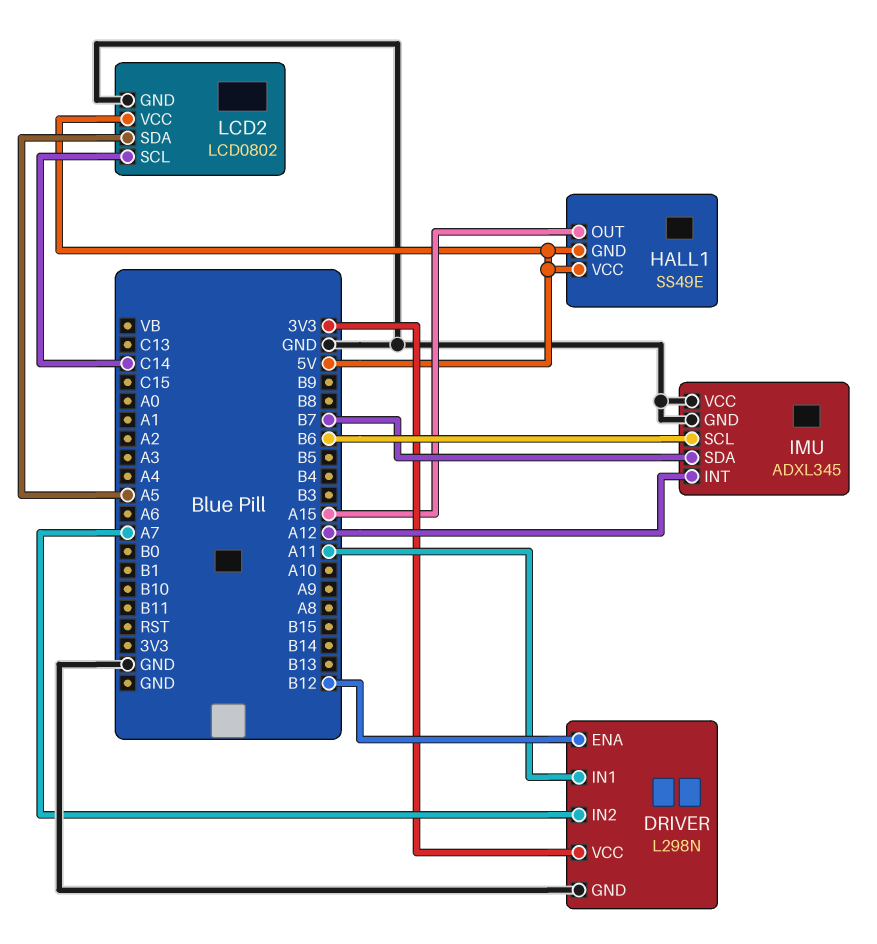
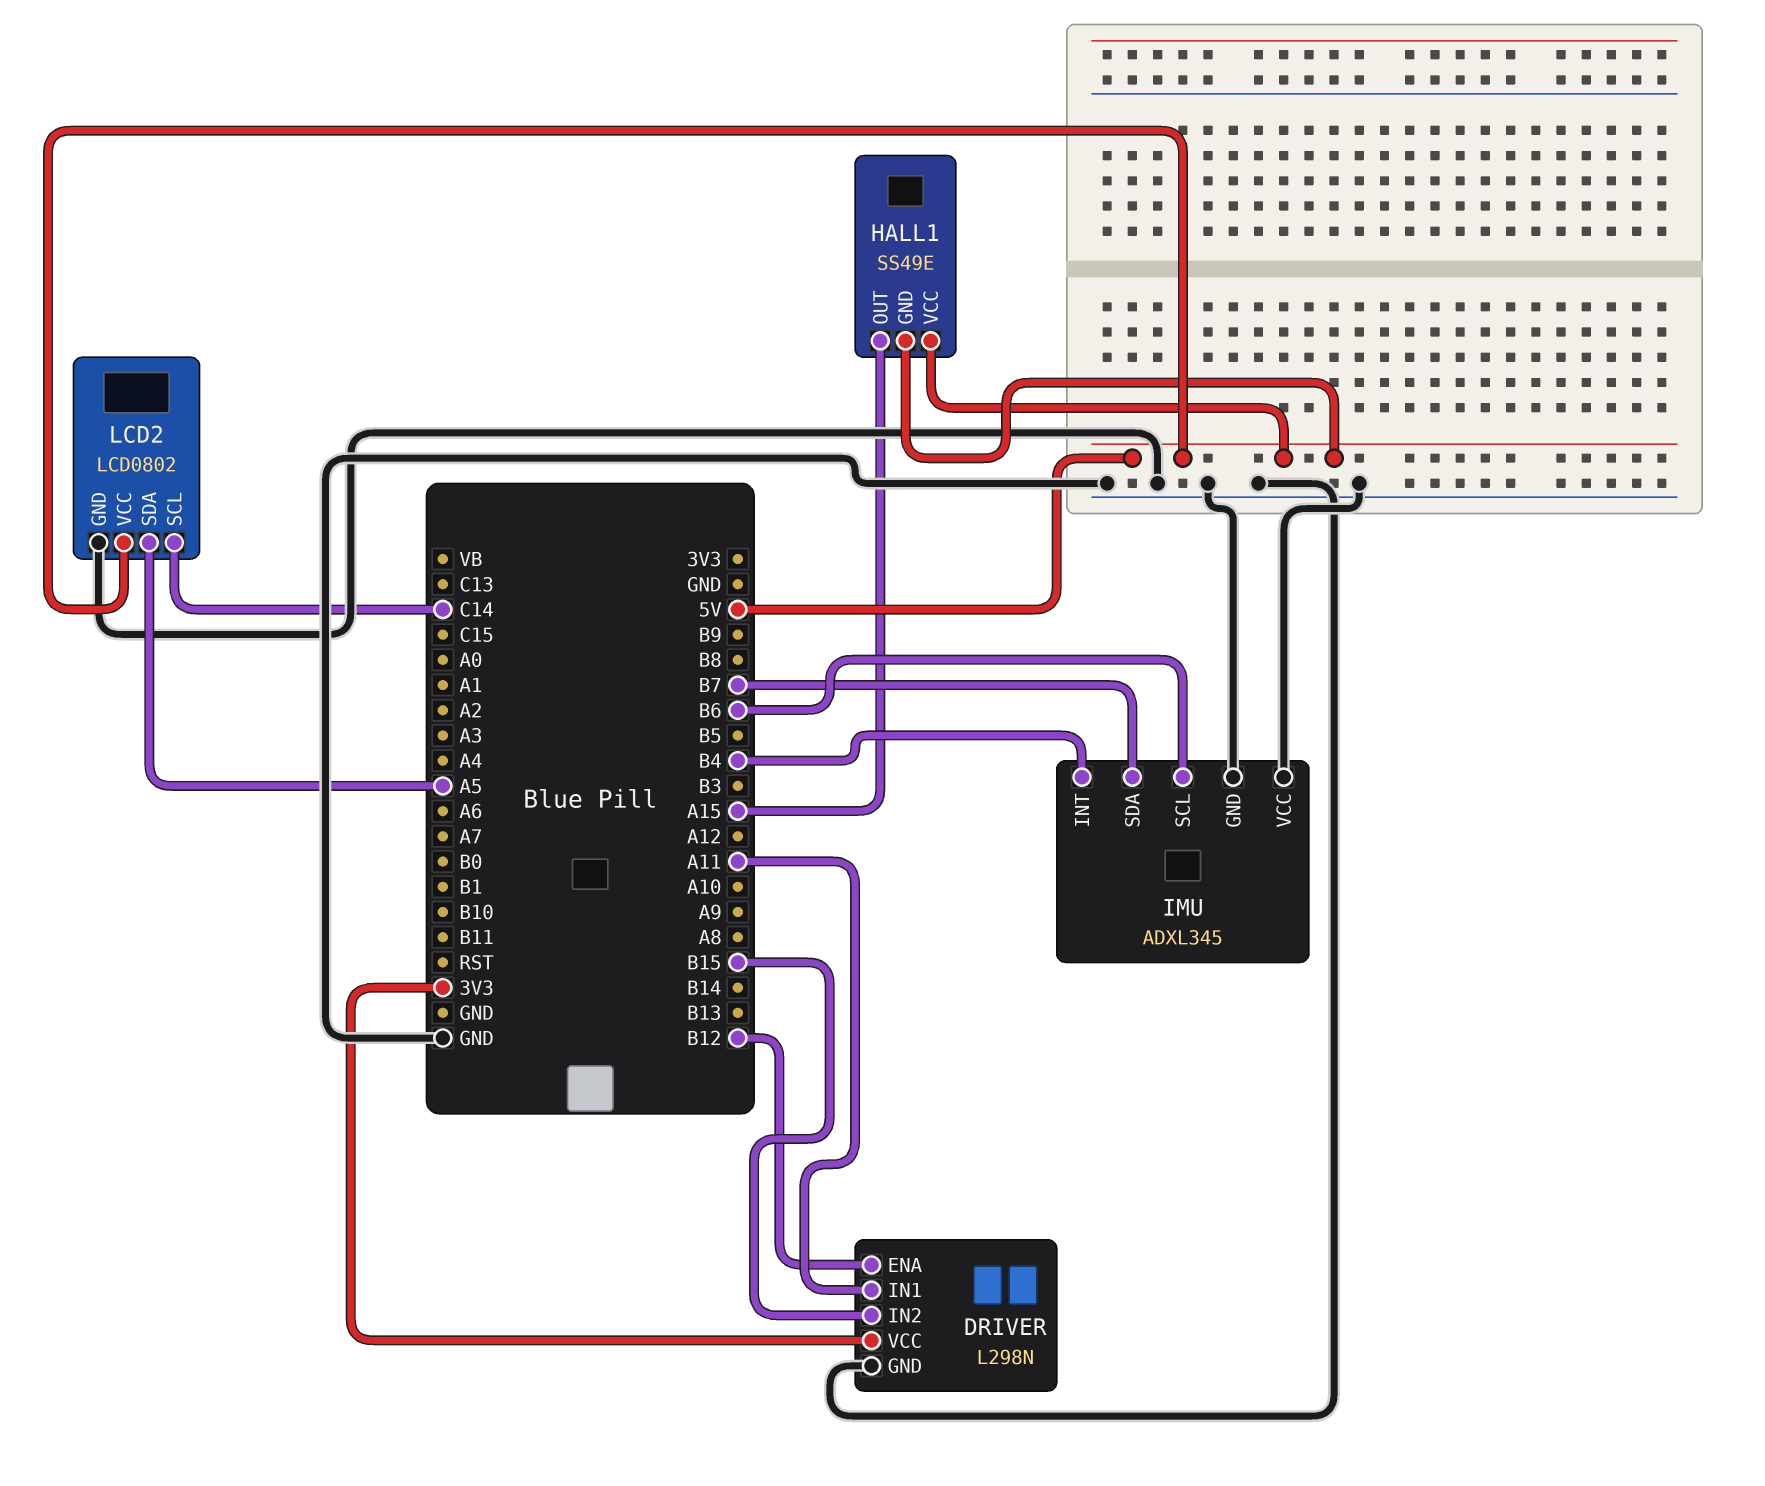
DRIVER pin IN2: A7 -> B15
IMU pin INT: A12 -> B4

